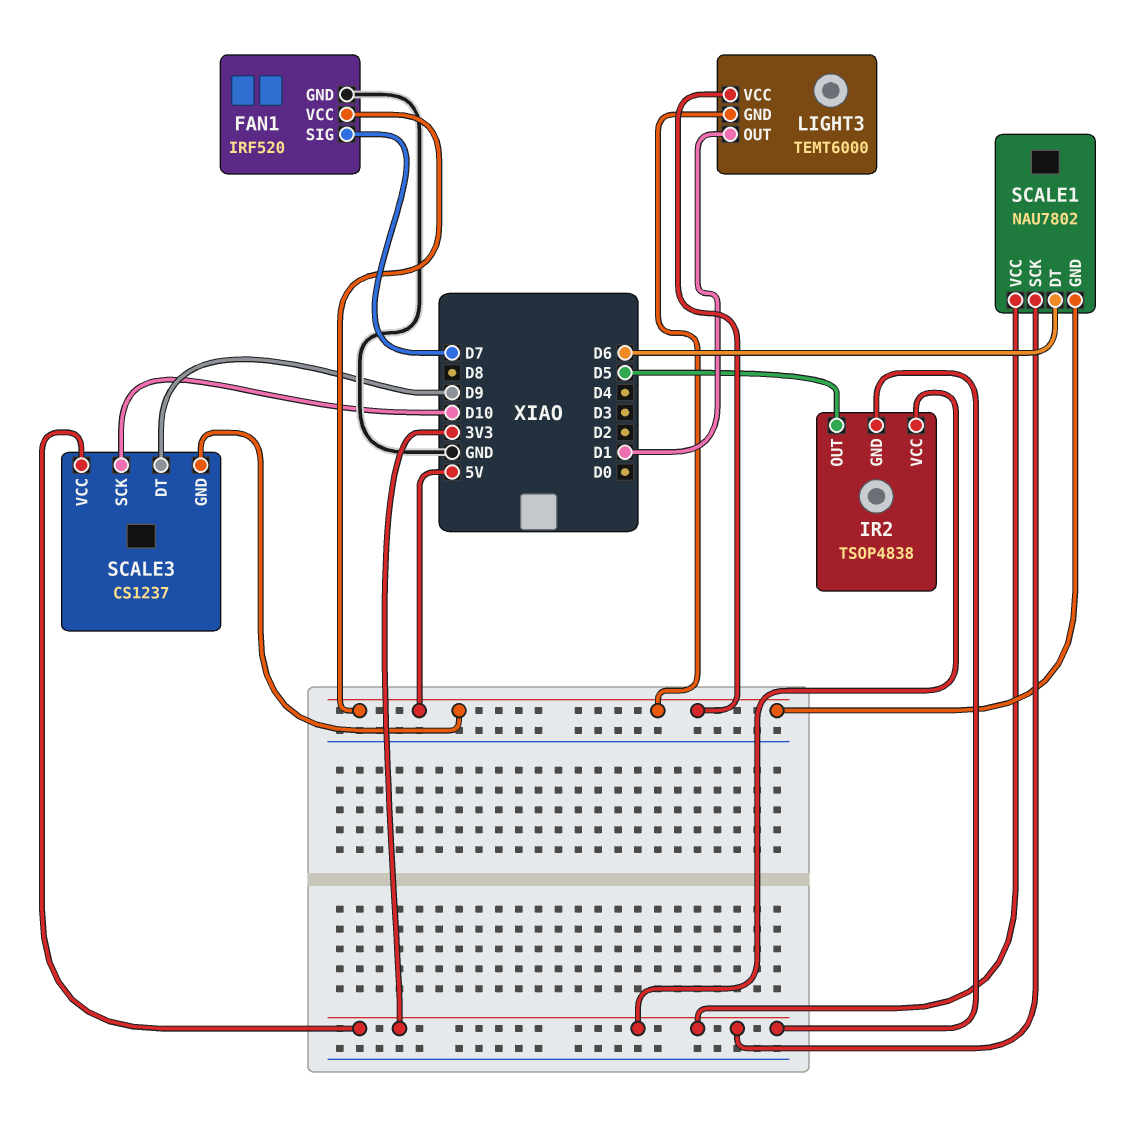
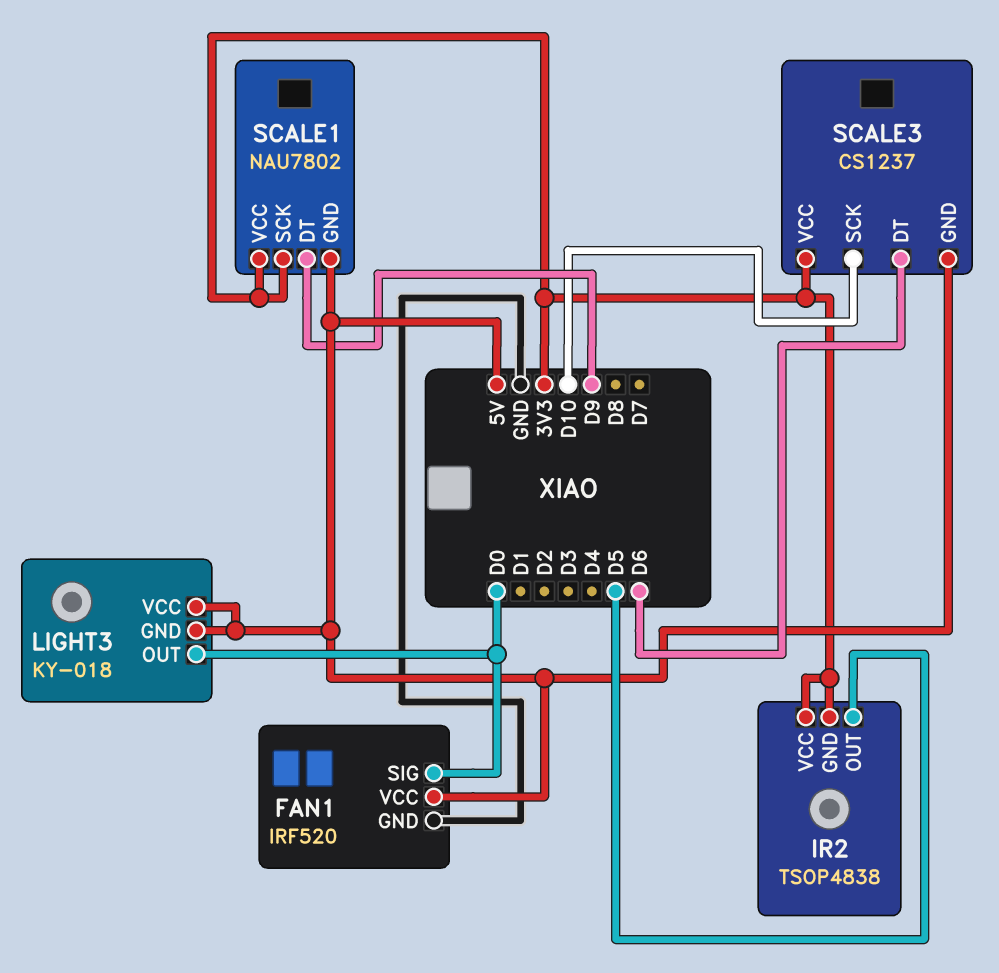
FAN1 pin SIG: D7 -> D0
LIGHT3: TEMT6000 -> KY-018
LIGHT3 pin OUT: D1 -> D0
SCALE1 pin DT: D6 -> D9
SCALE3 pin DT: D9 -> D6

